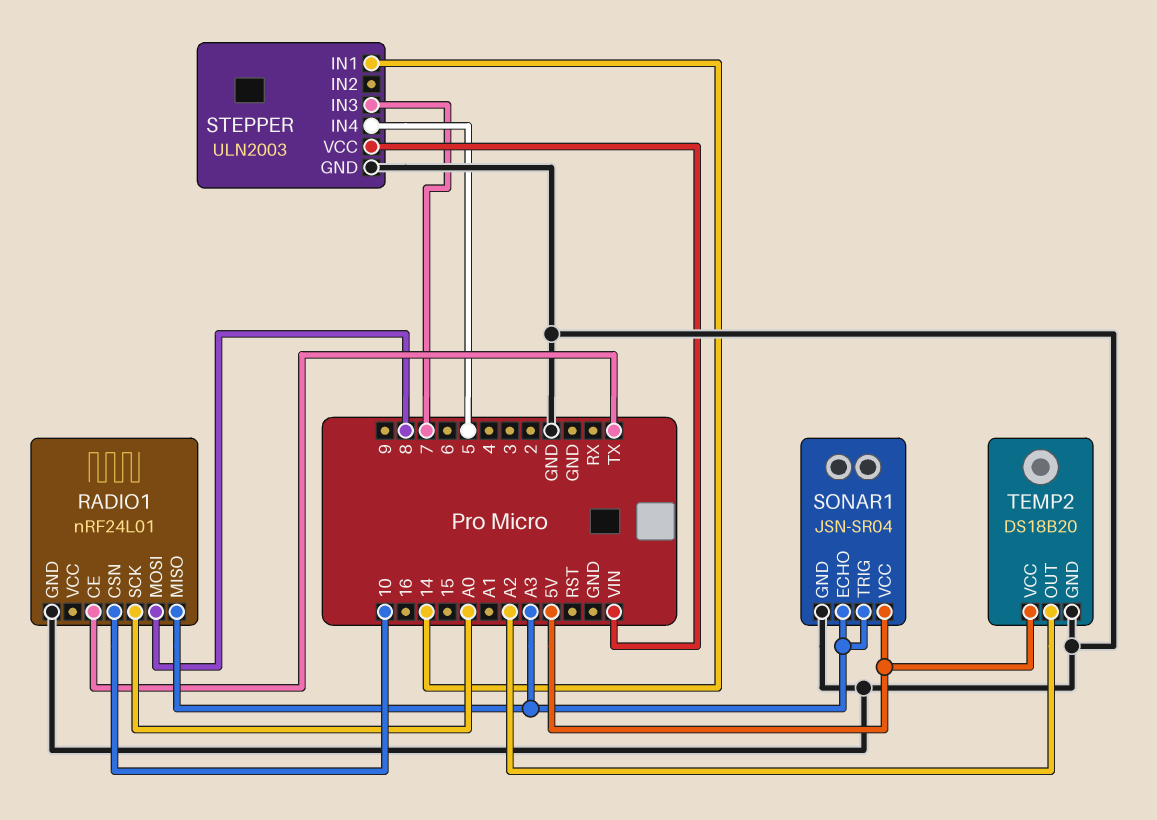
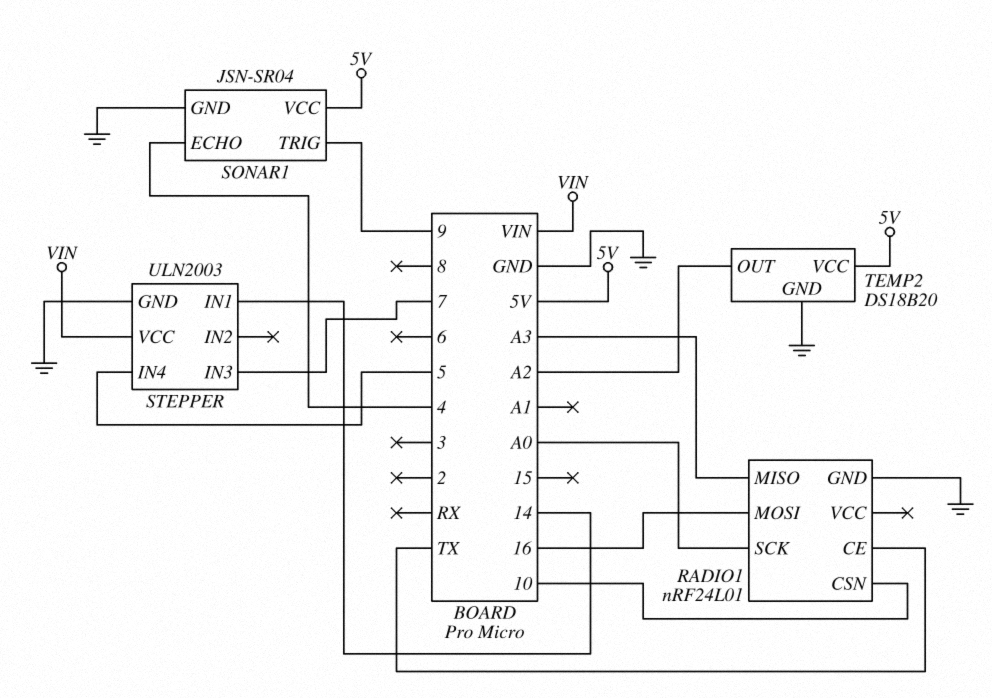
RADIO1 pin MOSI: 8 -> 16
SONAR1 pin ECHO: A3 -> 4
SONAR1 pin TRIG: A3 -> 9

